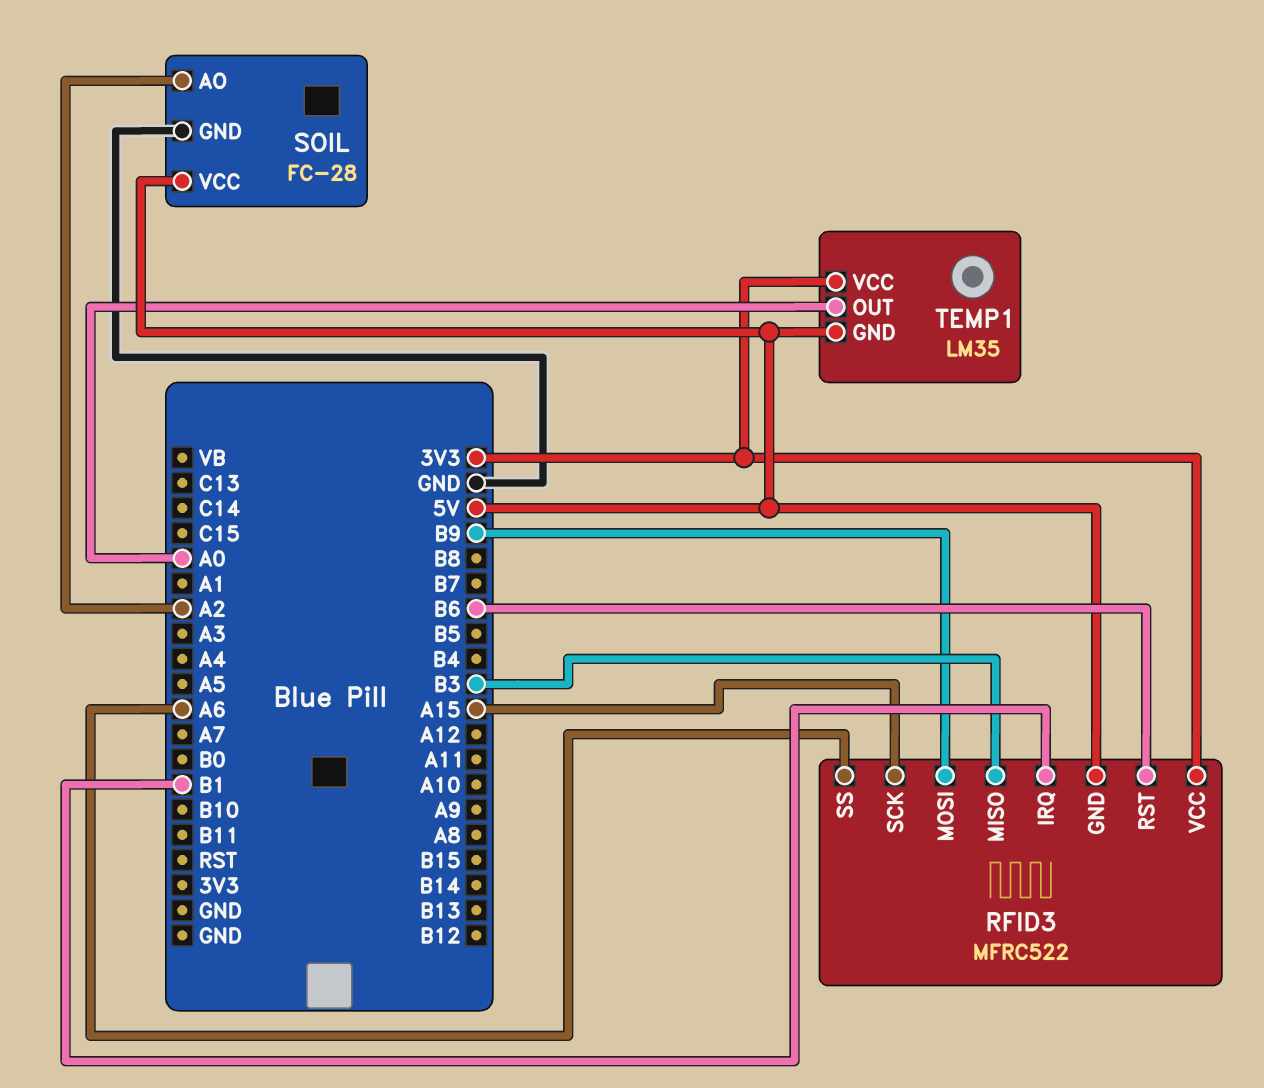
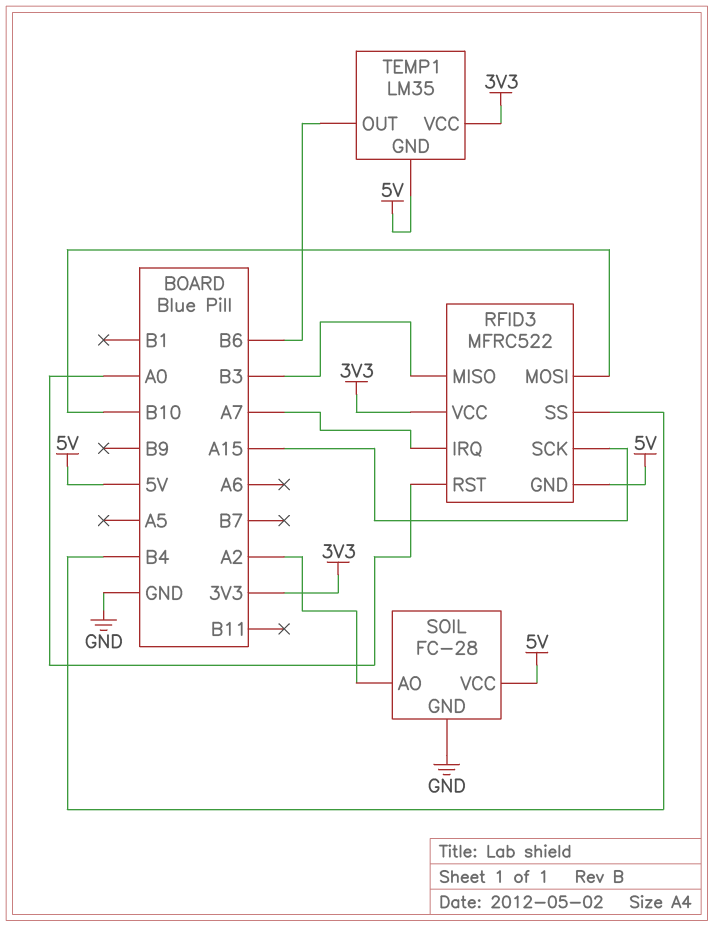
RFID3 pin IRQ: B1 -> A7
RFID3 pin MOSI: B9 -> B10
RFID3 pin RST: B6 -> A0
RFID3 pin SS: A6 -> B4
TEMP1 pin OUT: A0 -> B6

